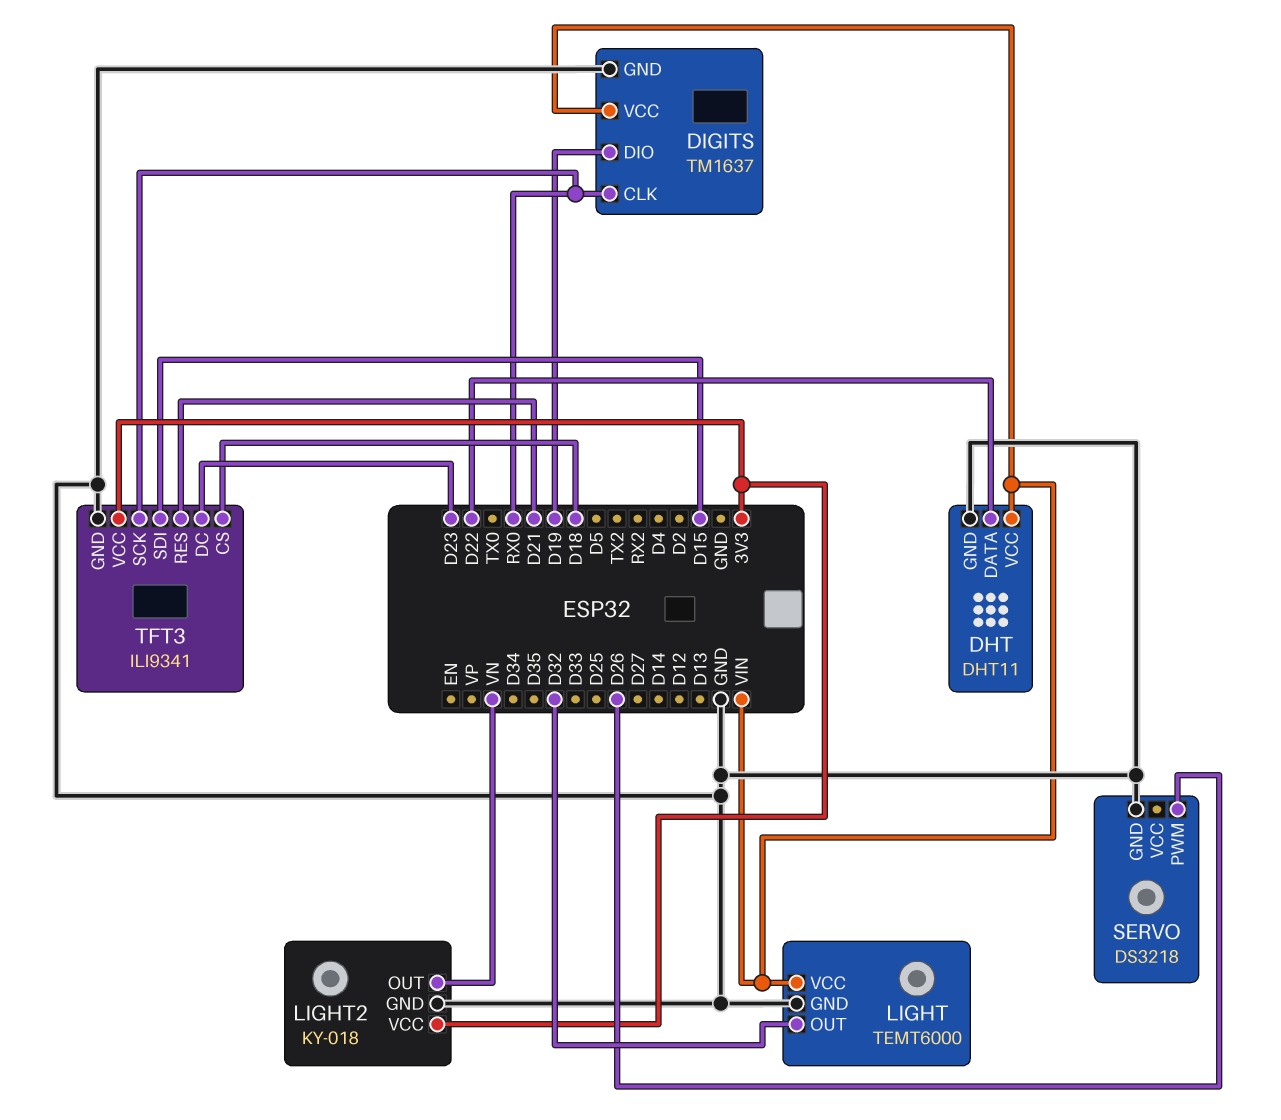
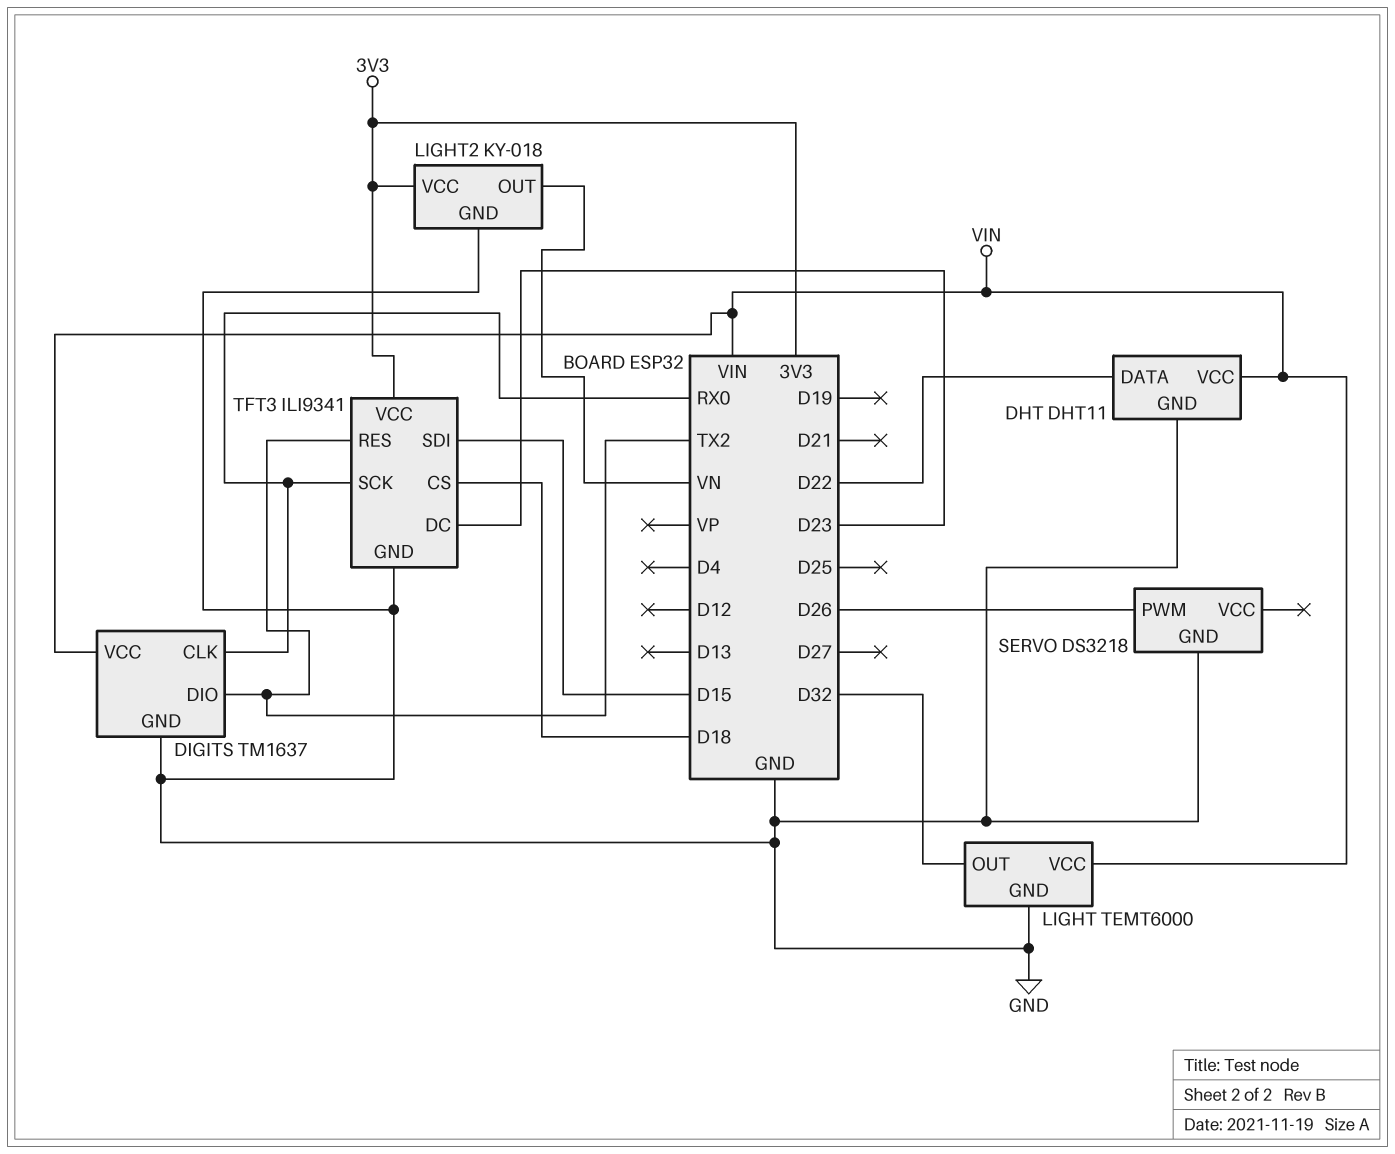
DIGITS pin DIO: D19 -> TX2
TFT3 pin RES: D21 -> TX2

